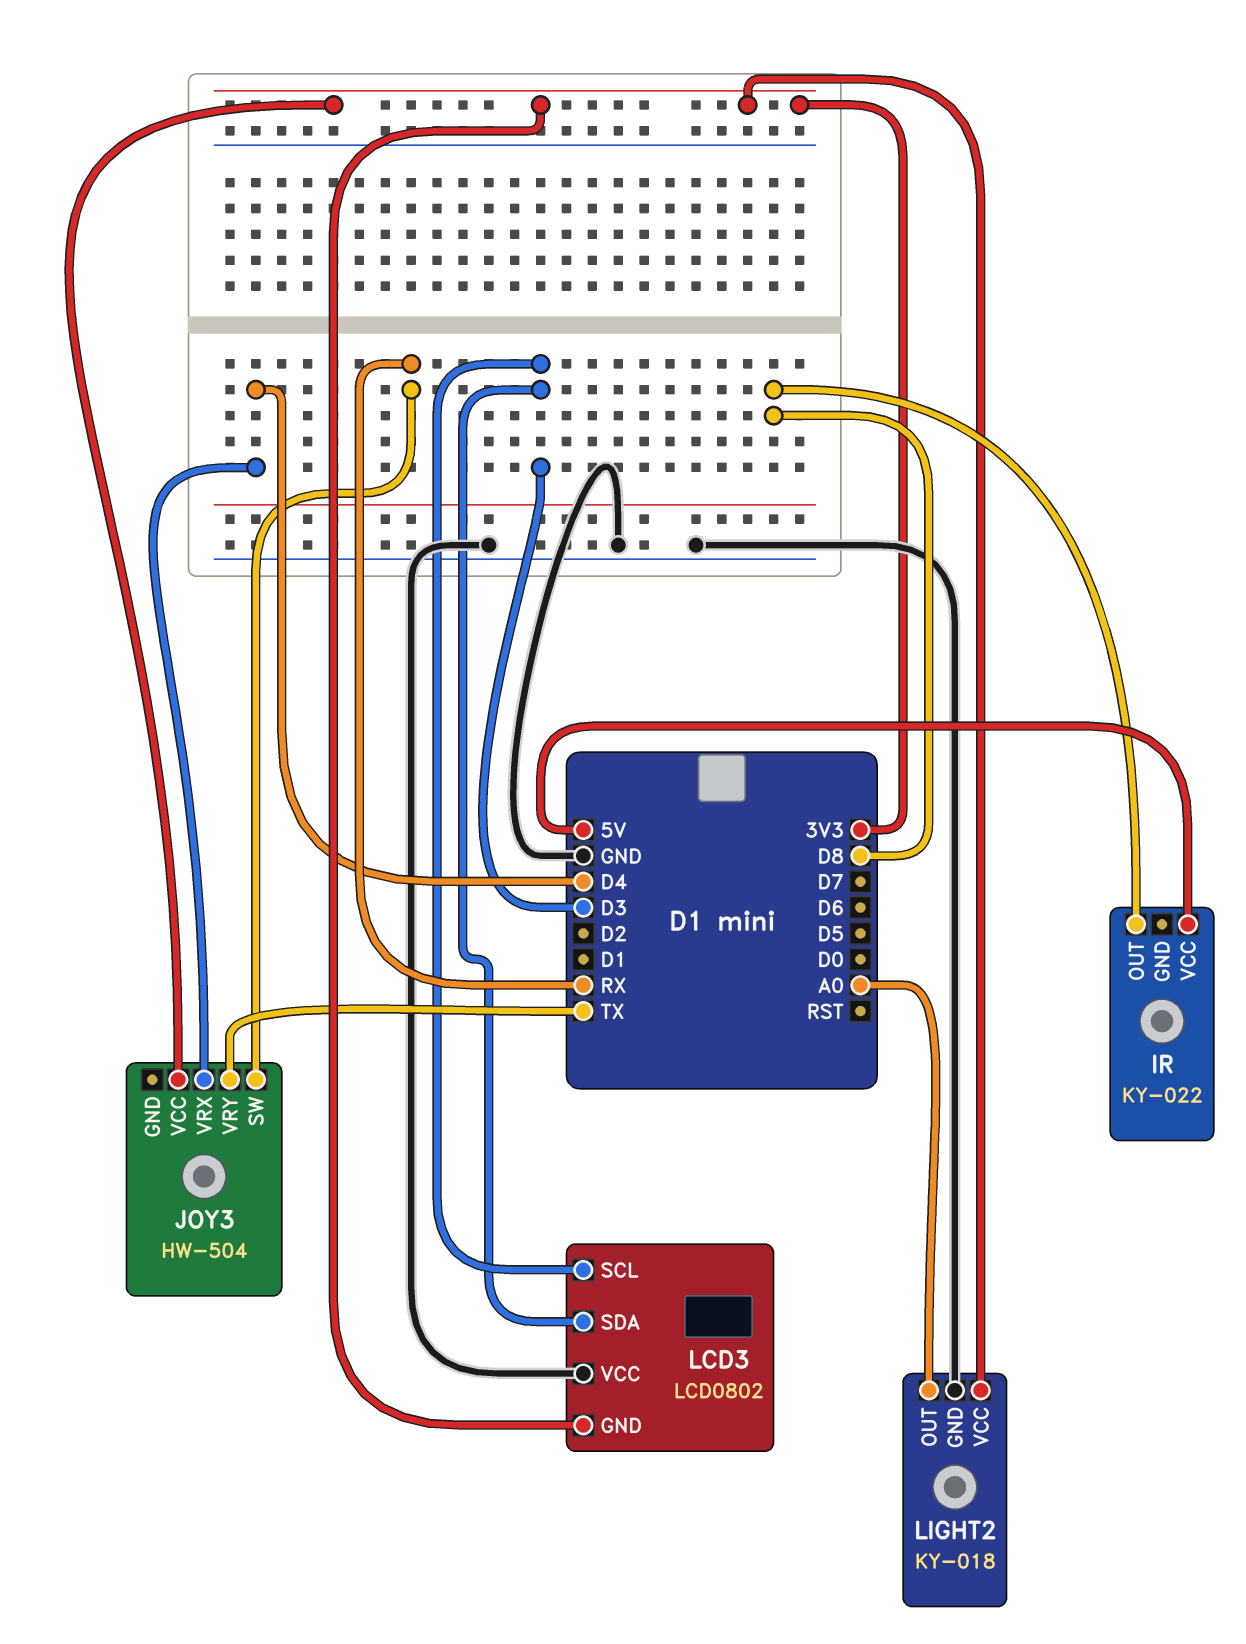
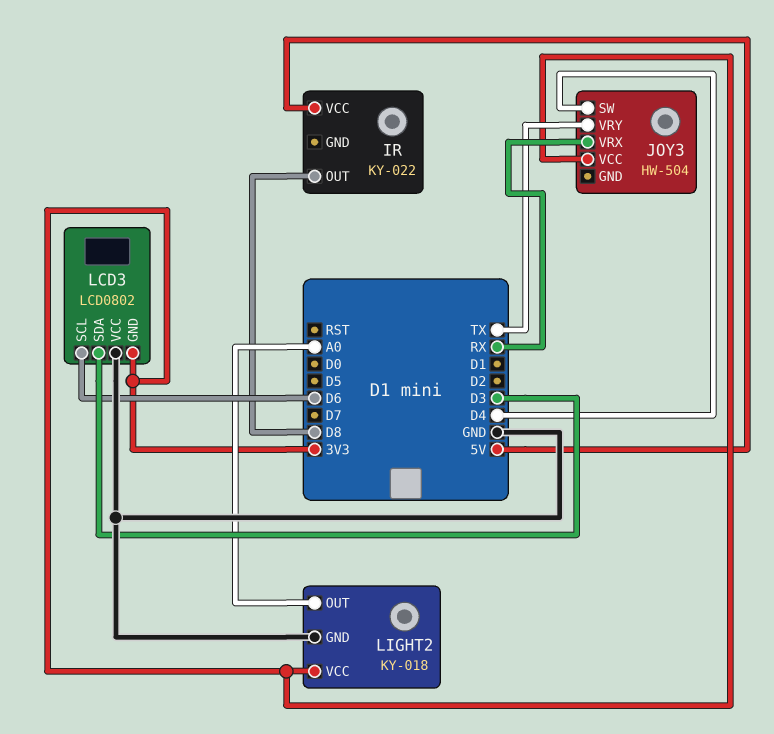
JOY3 pin SW: RX -> D4
JOY3 pin VRX: D4 -> RX
LCD3 pin SCL: D3 -> D6

